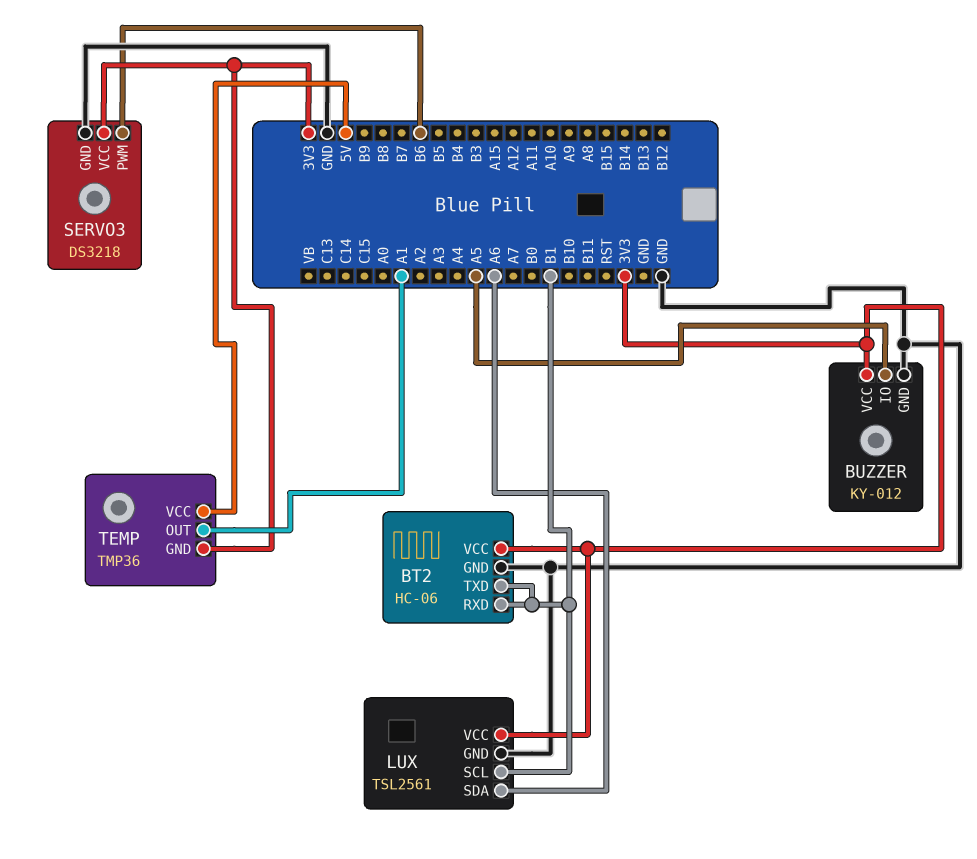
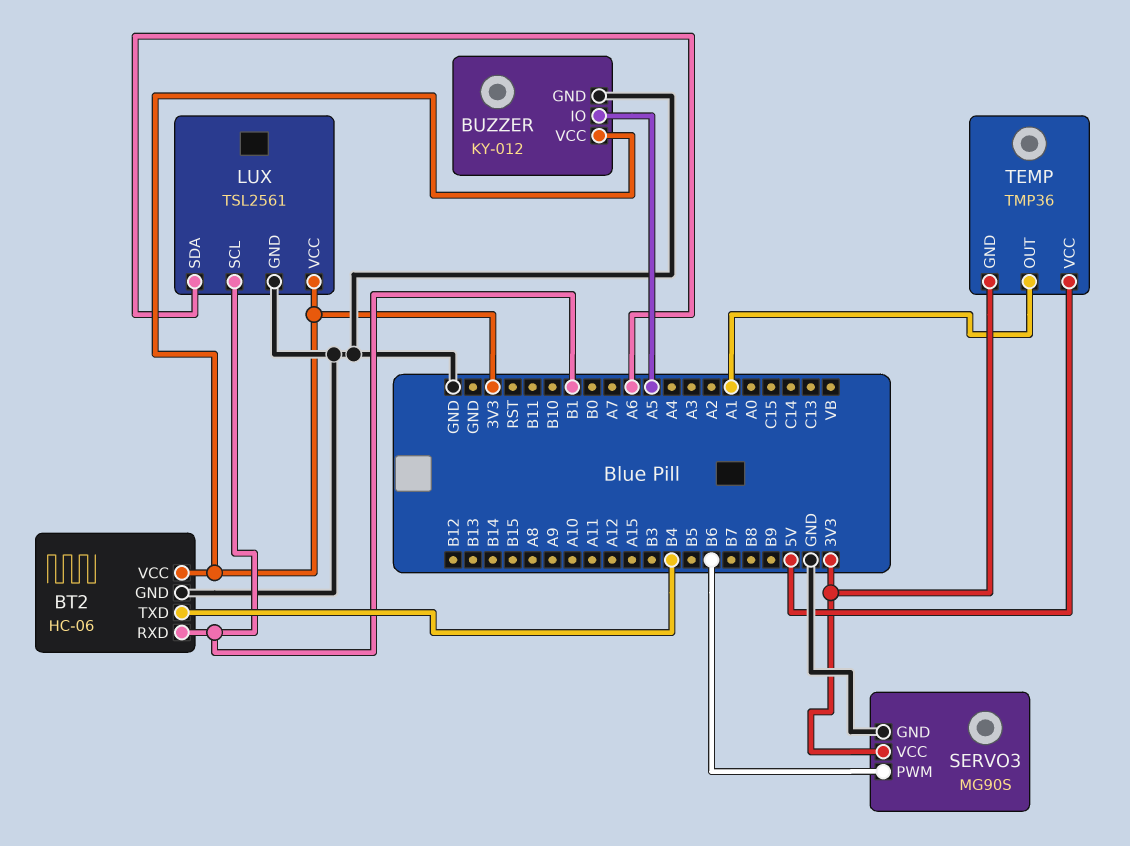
BT2 pin TXD: B1 -> B4
SERVO3: DS3218 -> MG90S

